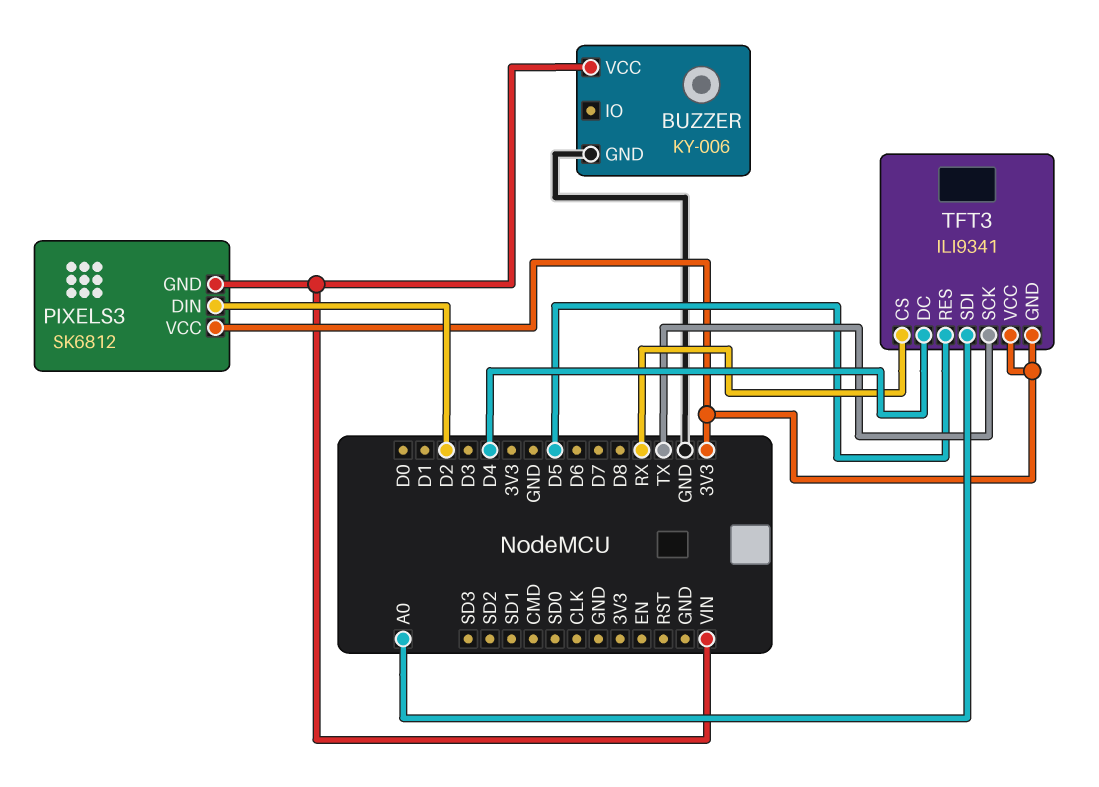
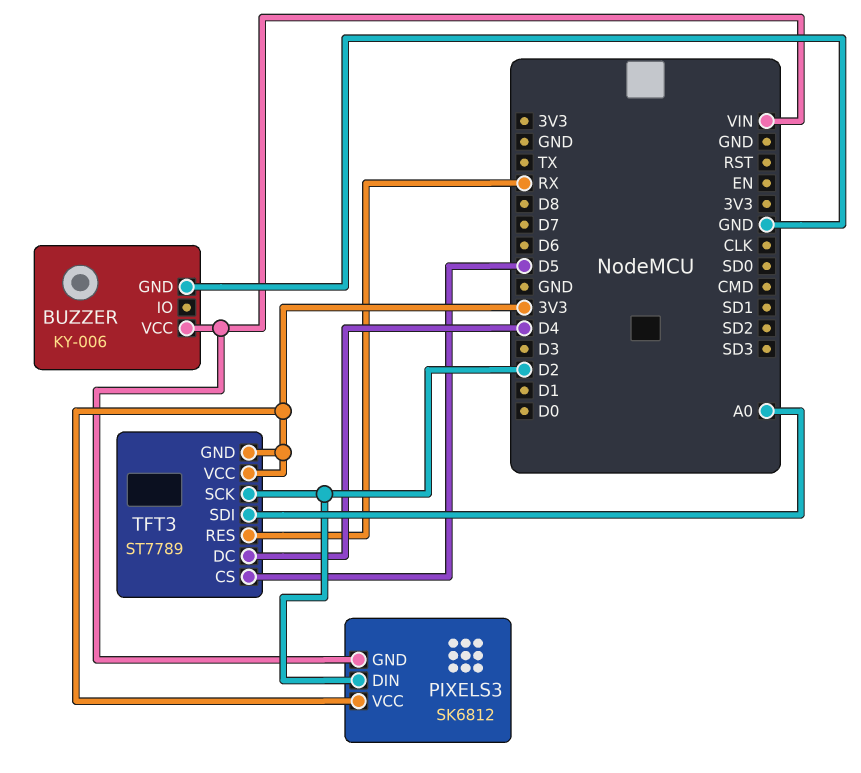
TFT3: ILI9341 -> ST7789
TFT3 pin CS: RX -> D5
TFT3 pin RES: D5 -> RX
TFT3 pin SCK: TX -> D2

